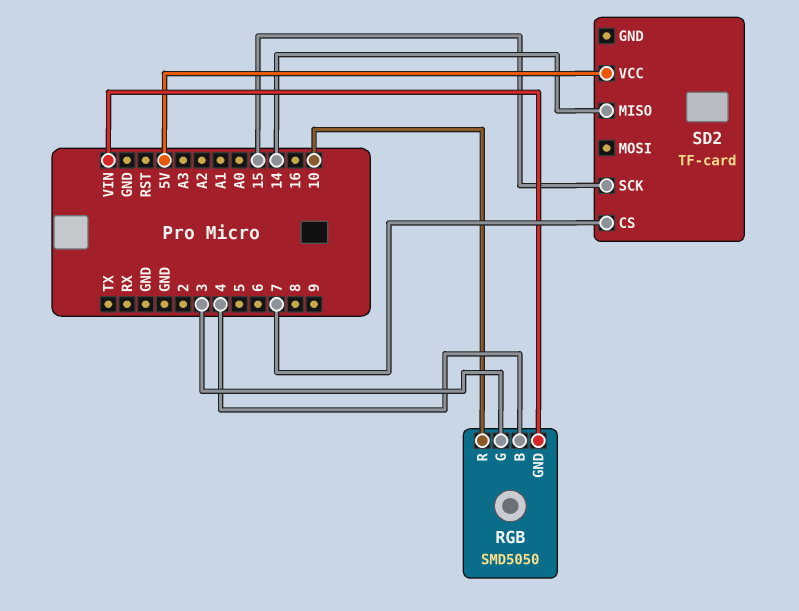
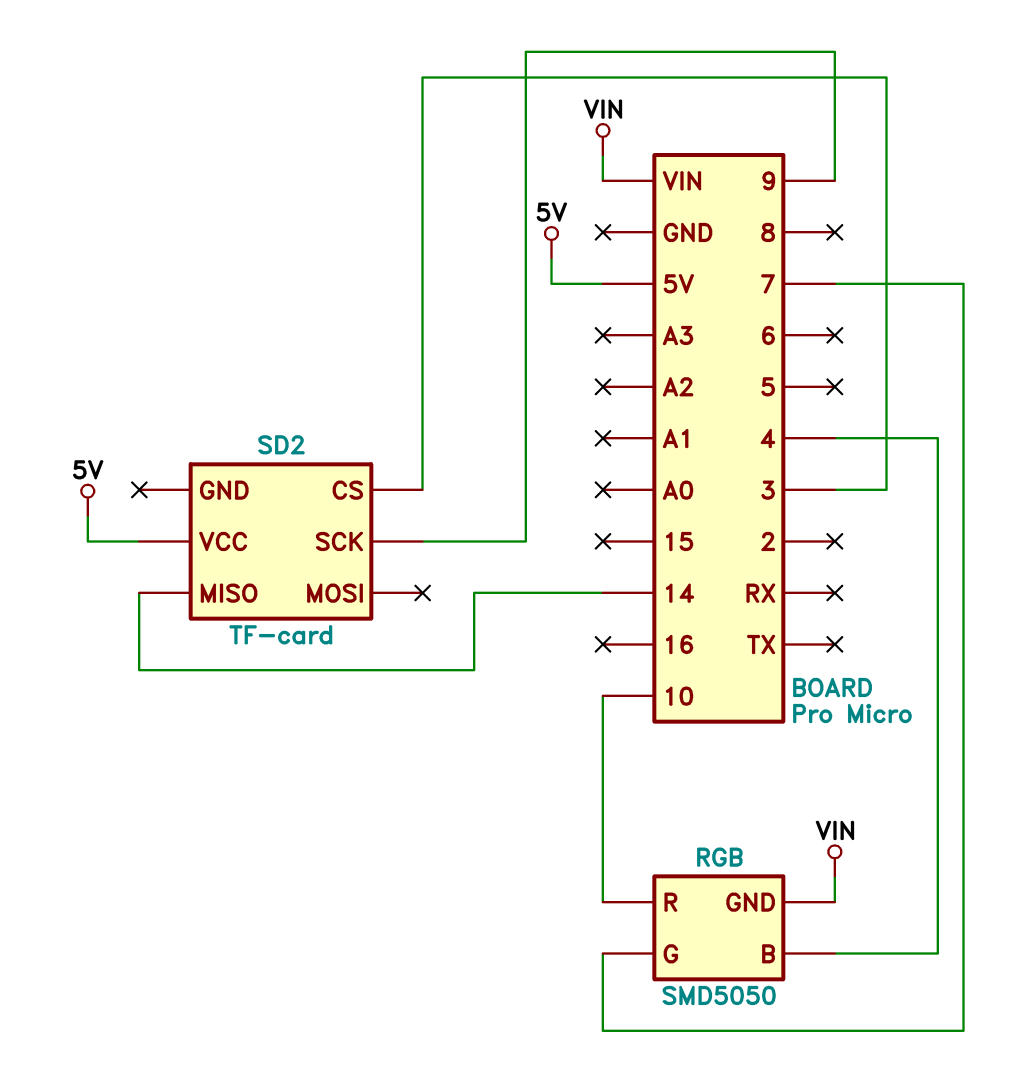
RGB pin G: 3 -> 7
SD2 pin CS: 7 -> 3
SD2 pin SCK: 15 -> 9

